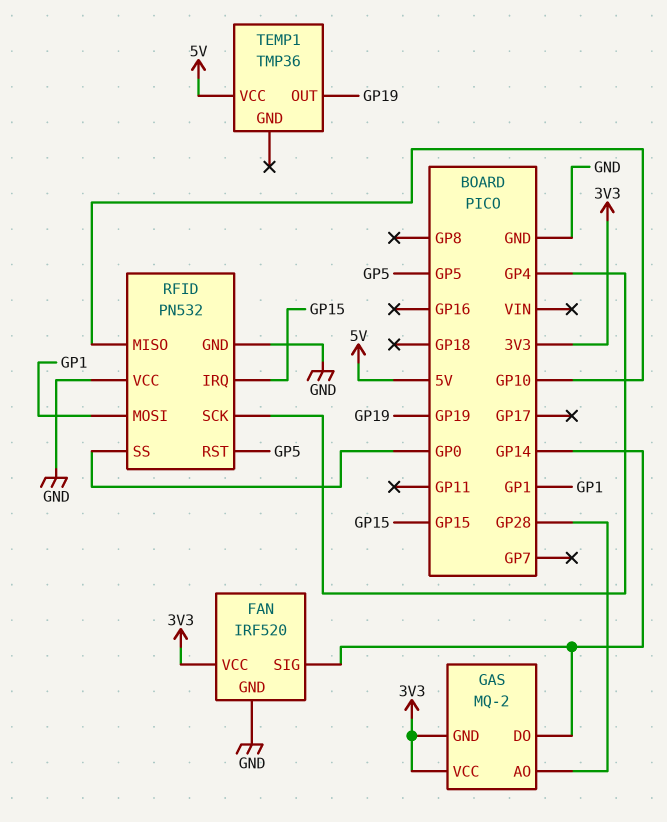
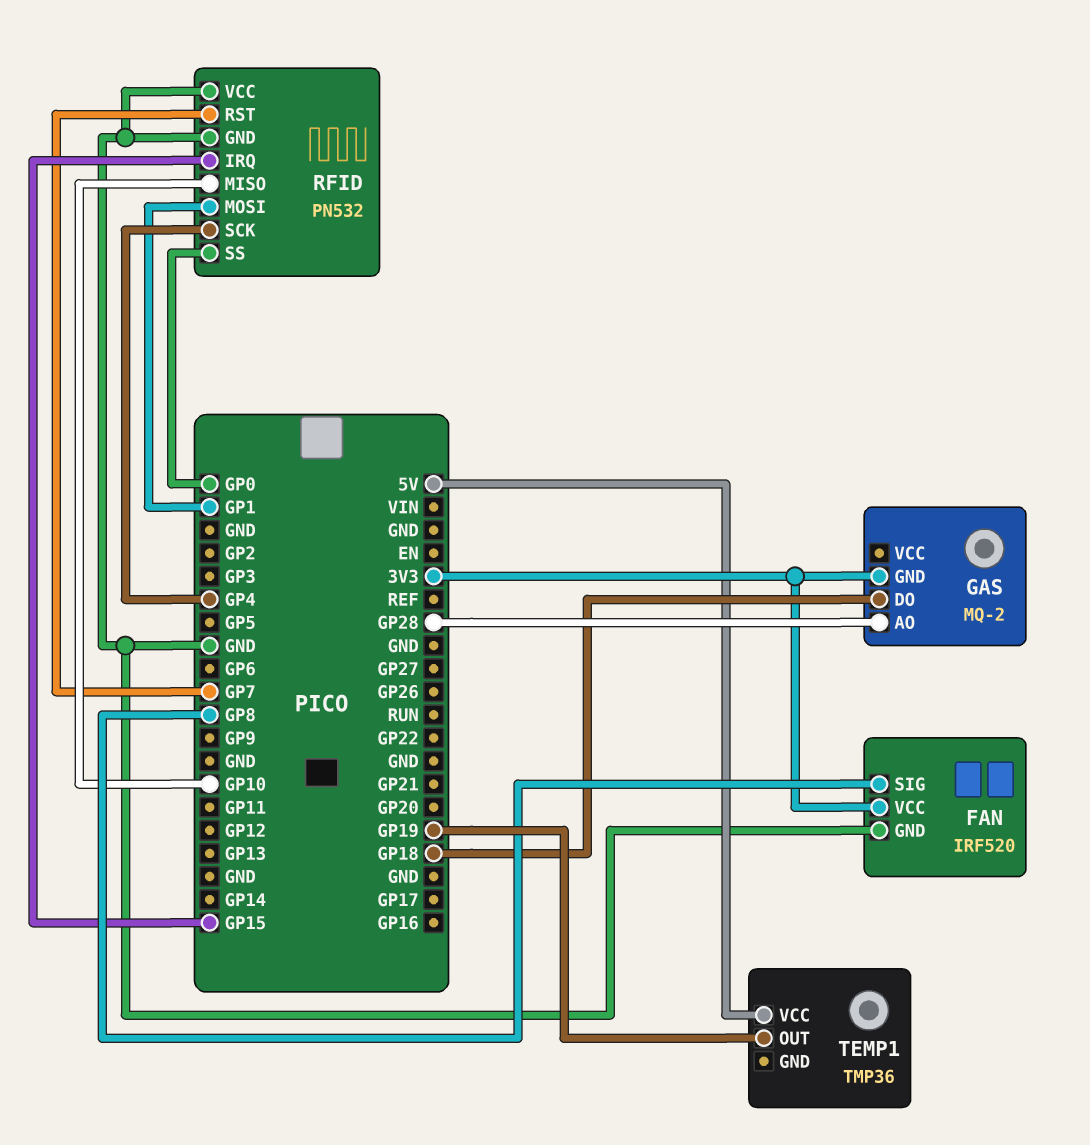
FAN pin SIG: GP14 -> GP8
GAS pin DO: GP14 -> GP18
GAS pin VCC: 3V3 -> none
RFID pin RST: GP5 -> GP7

